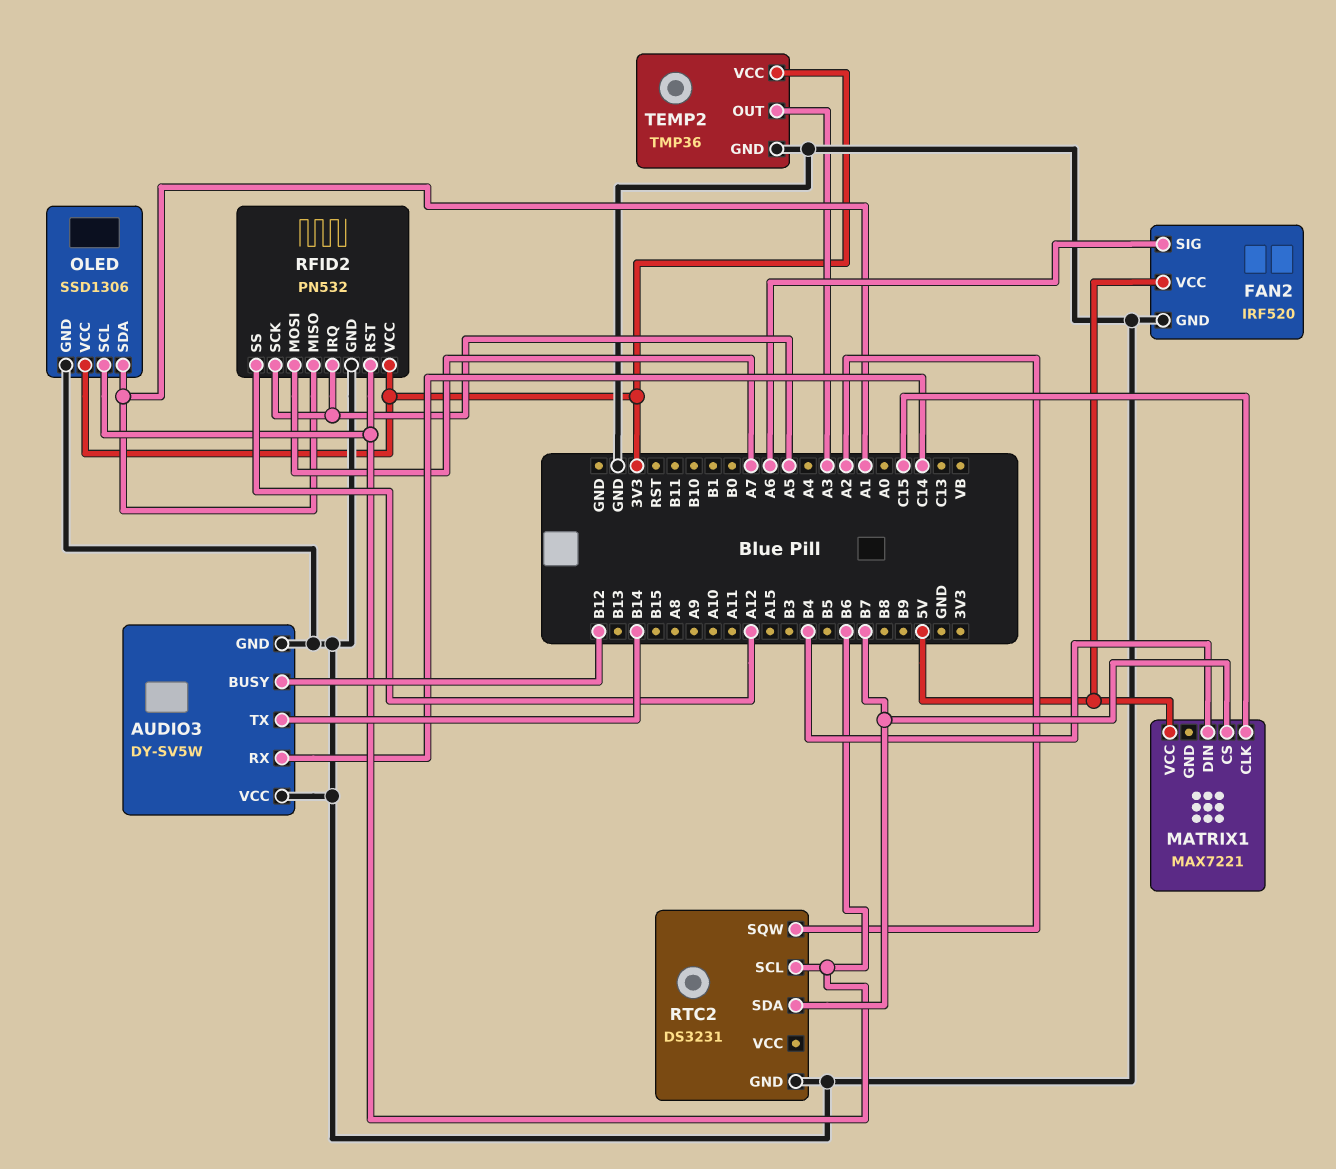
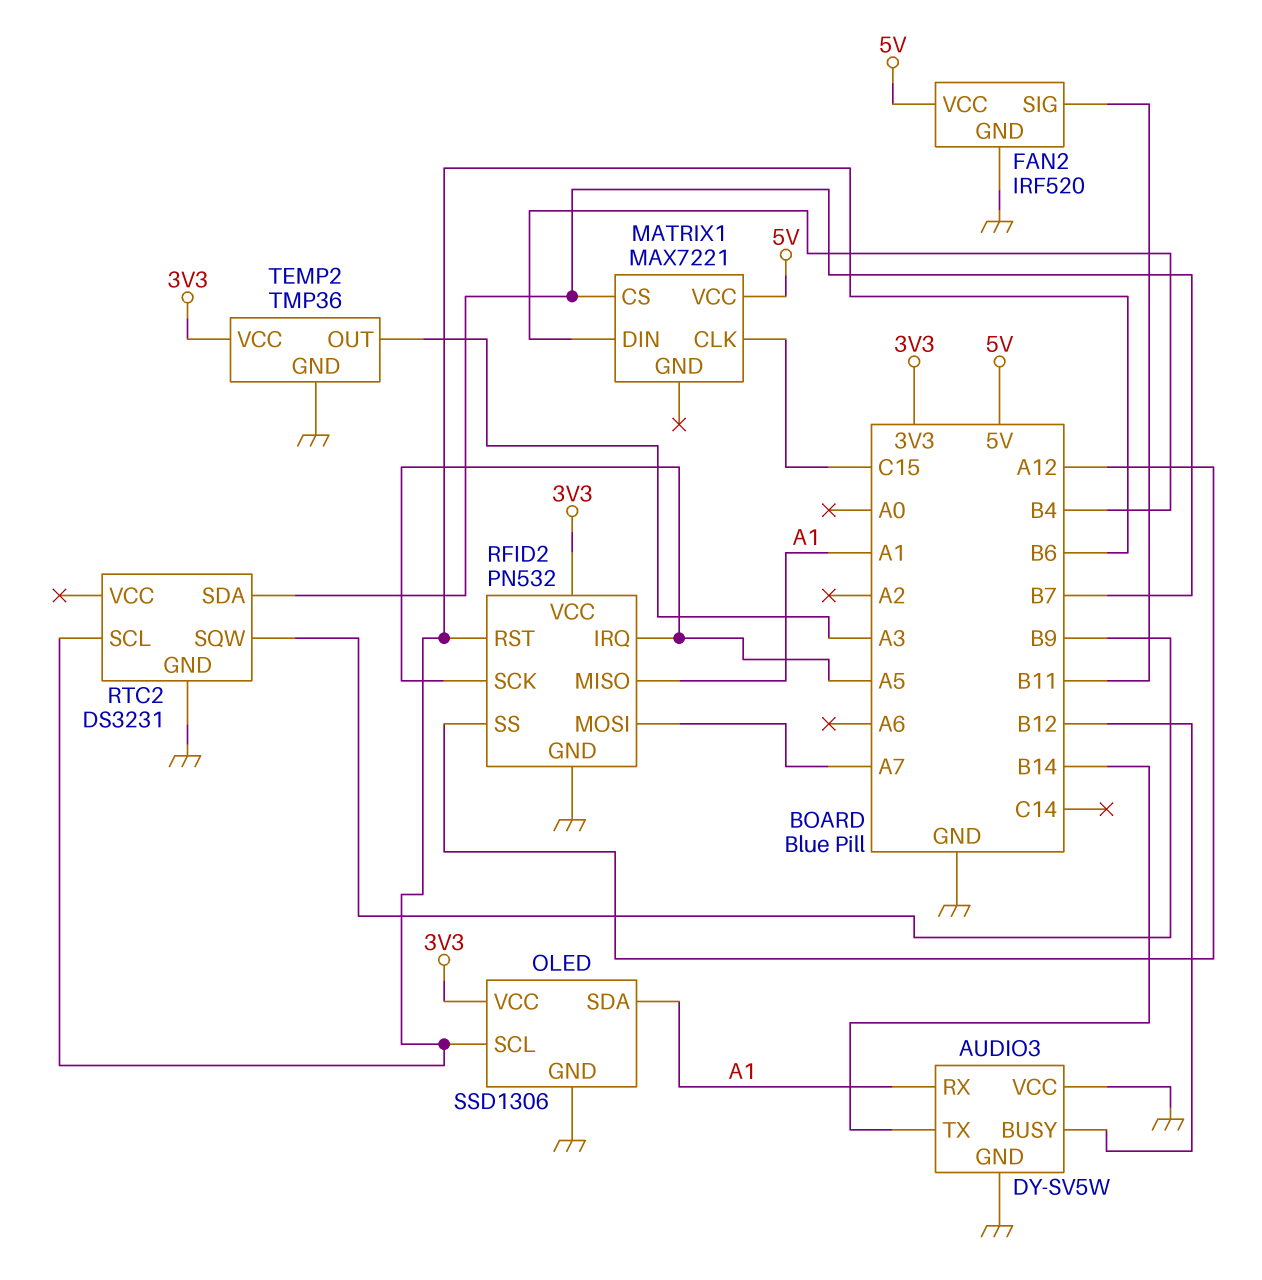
AUDIO3 pin RX: C14 -> A1
FAN2 pin SIG: A6 -> B11
RTC2 pin SQW: A2 -> B9

